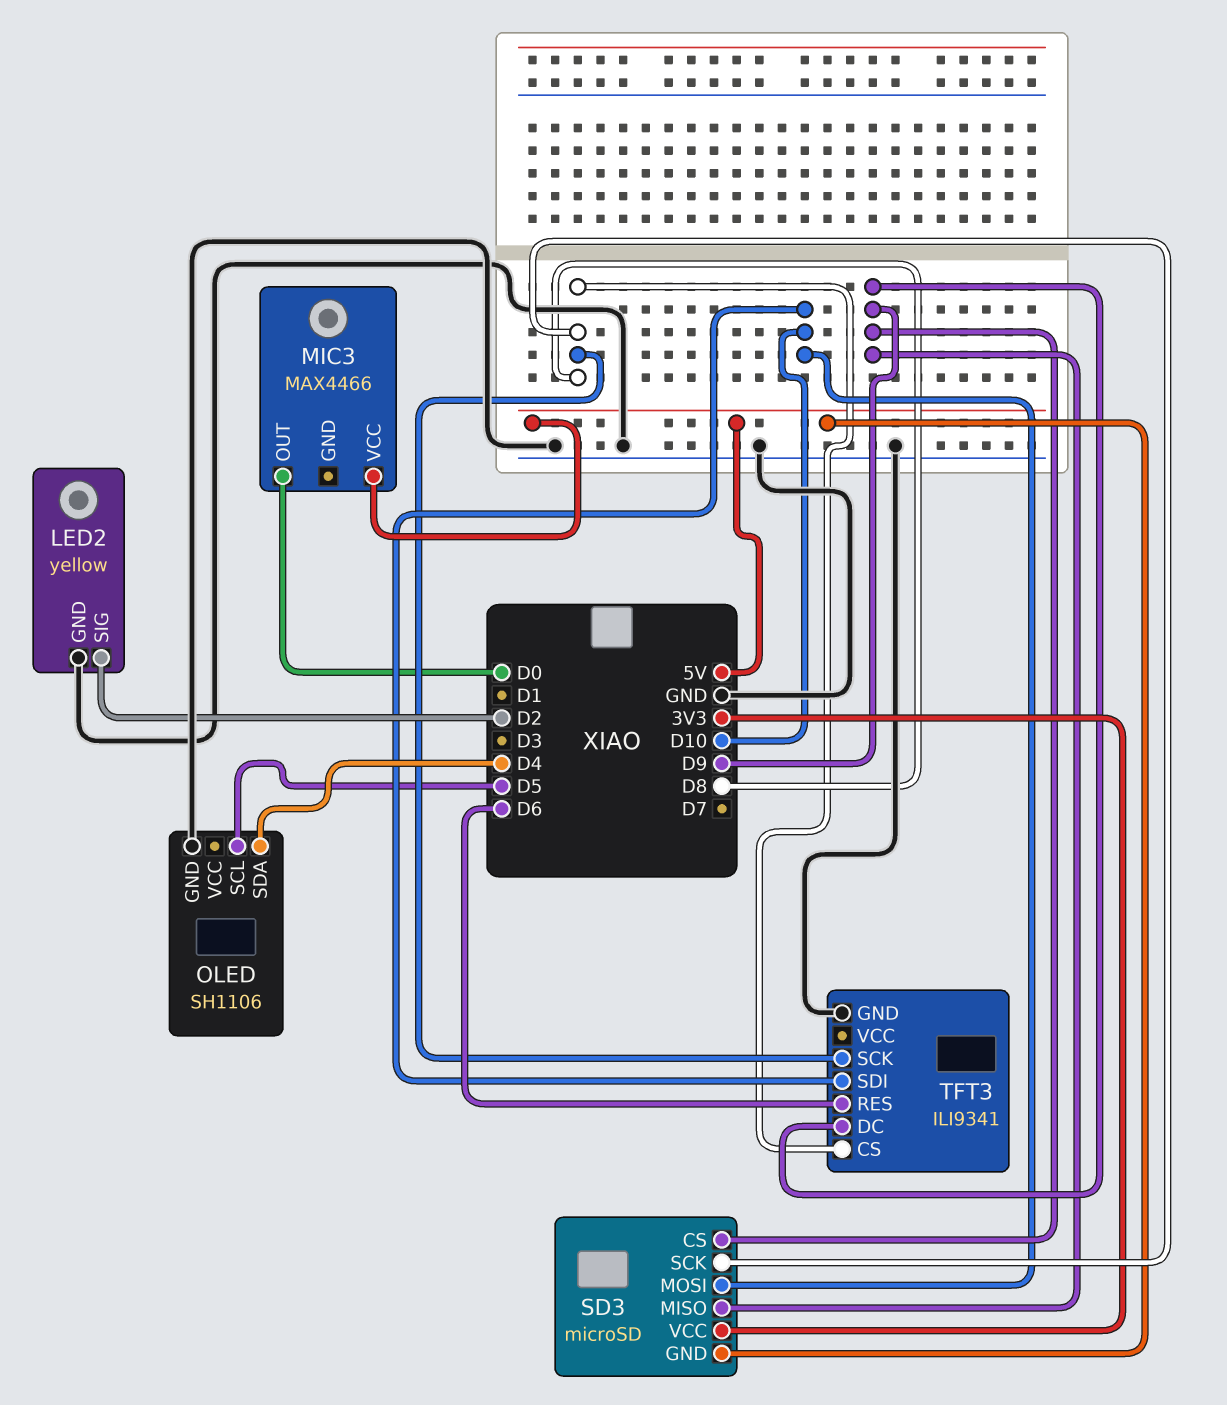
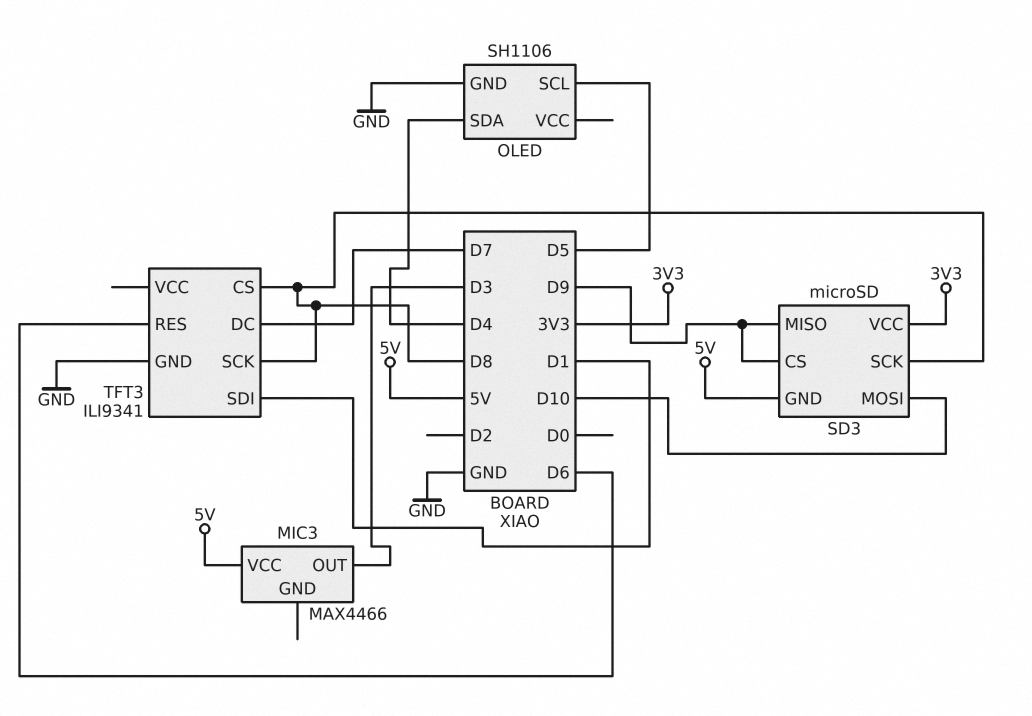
LED2: yellow -> none
LED2 pin GND: GND -> none
LED2 pin SIG: D2 -> none
MIC3 pin OUT: D0 -> D3
TFT3 pin DC: D9 -> D7
TFT3 pin SDI: D10 -> D1

